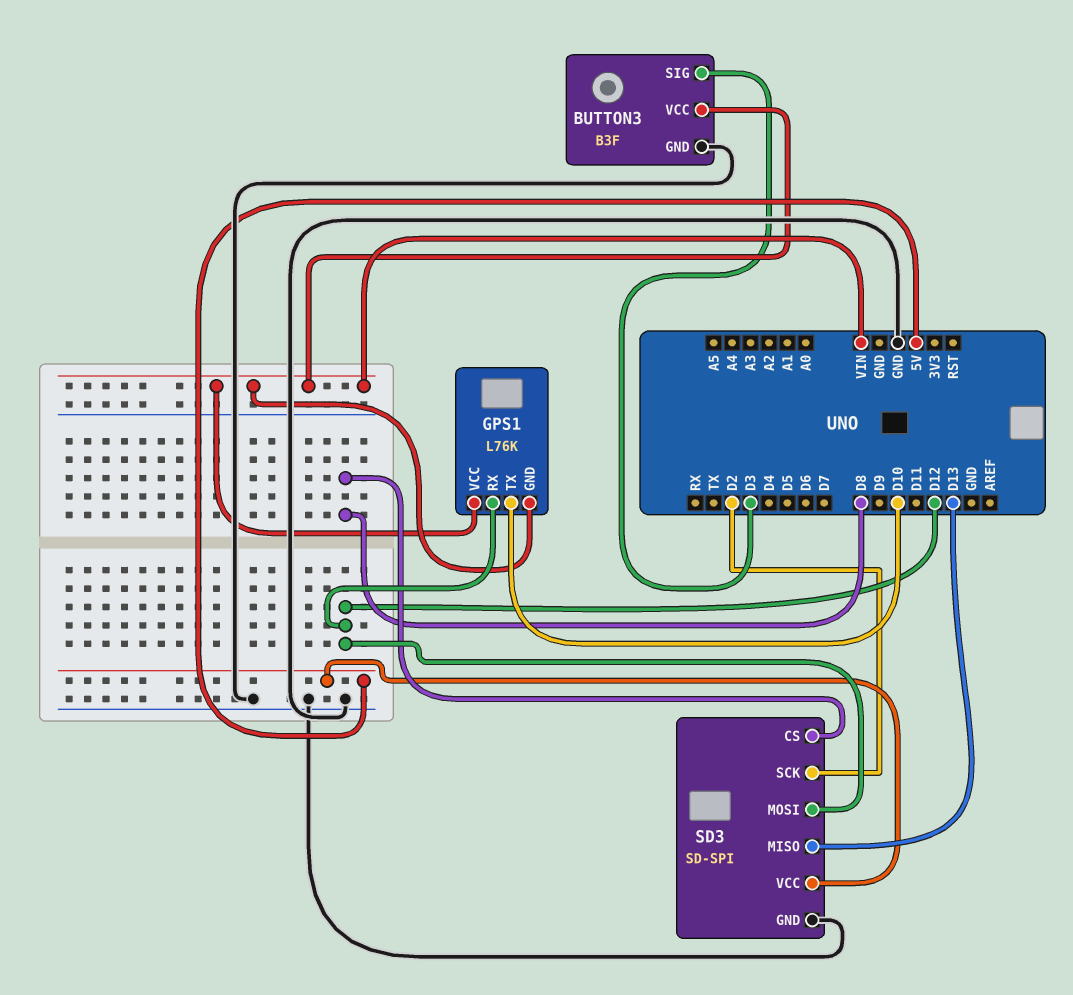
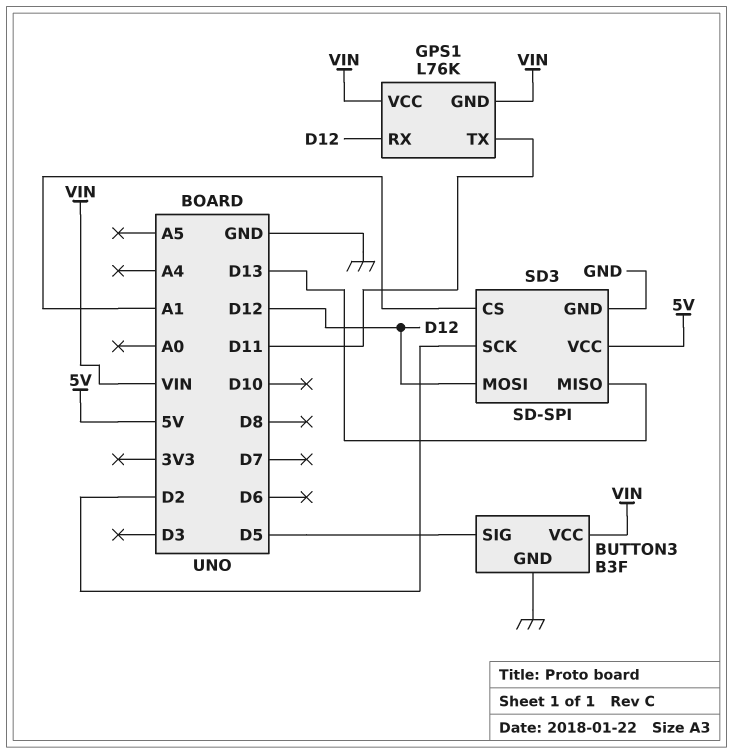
BUTTON3 pin SIG: D3 -> D5
GPS1 pin TX: D10 -> D11
SD3 pin CS: D8 -> A1

